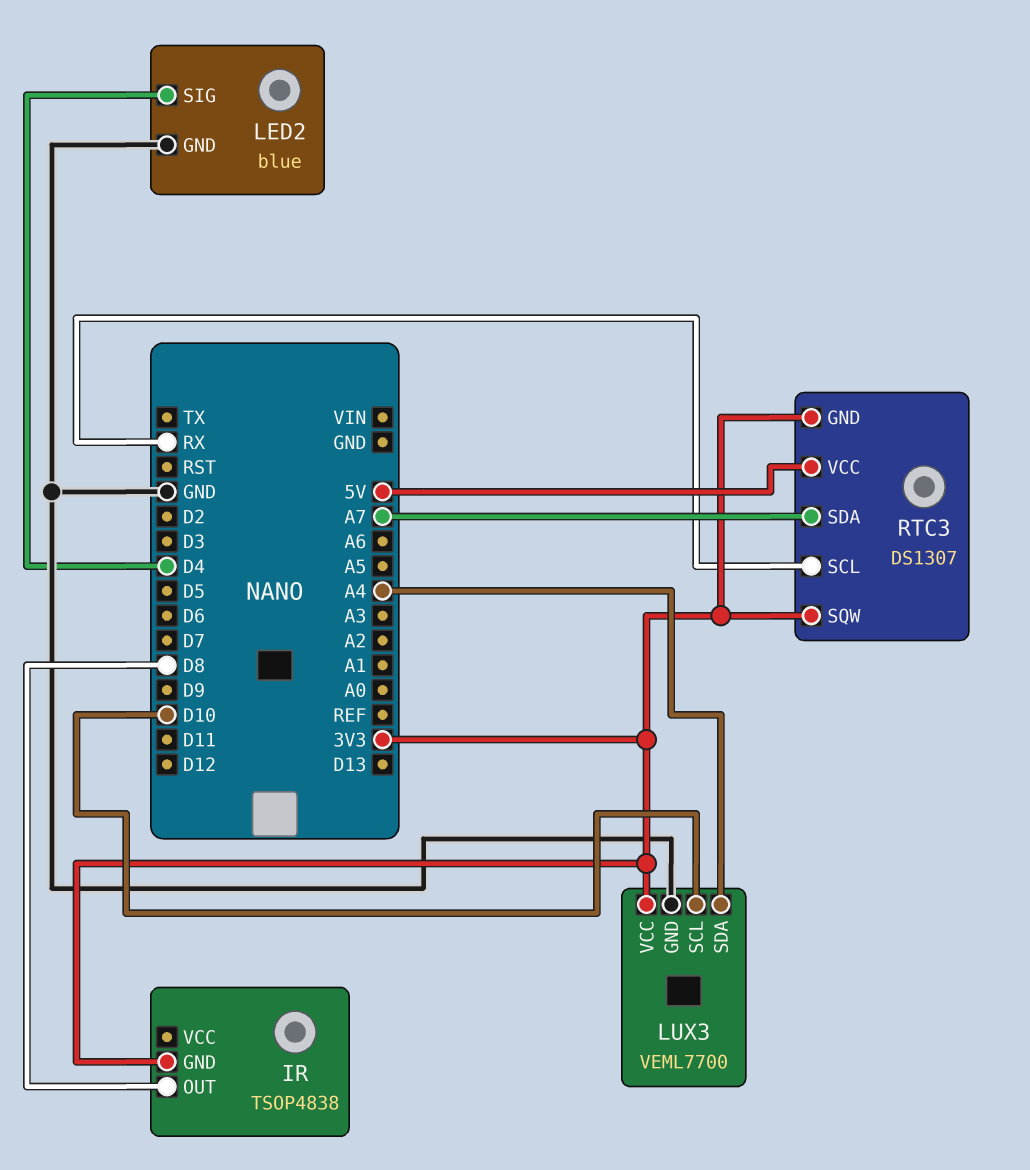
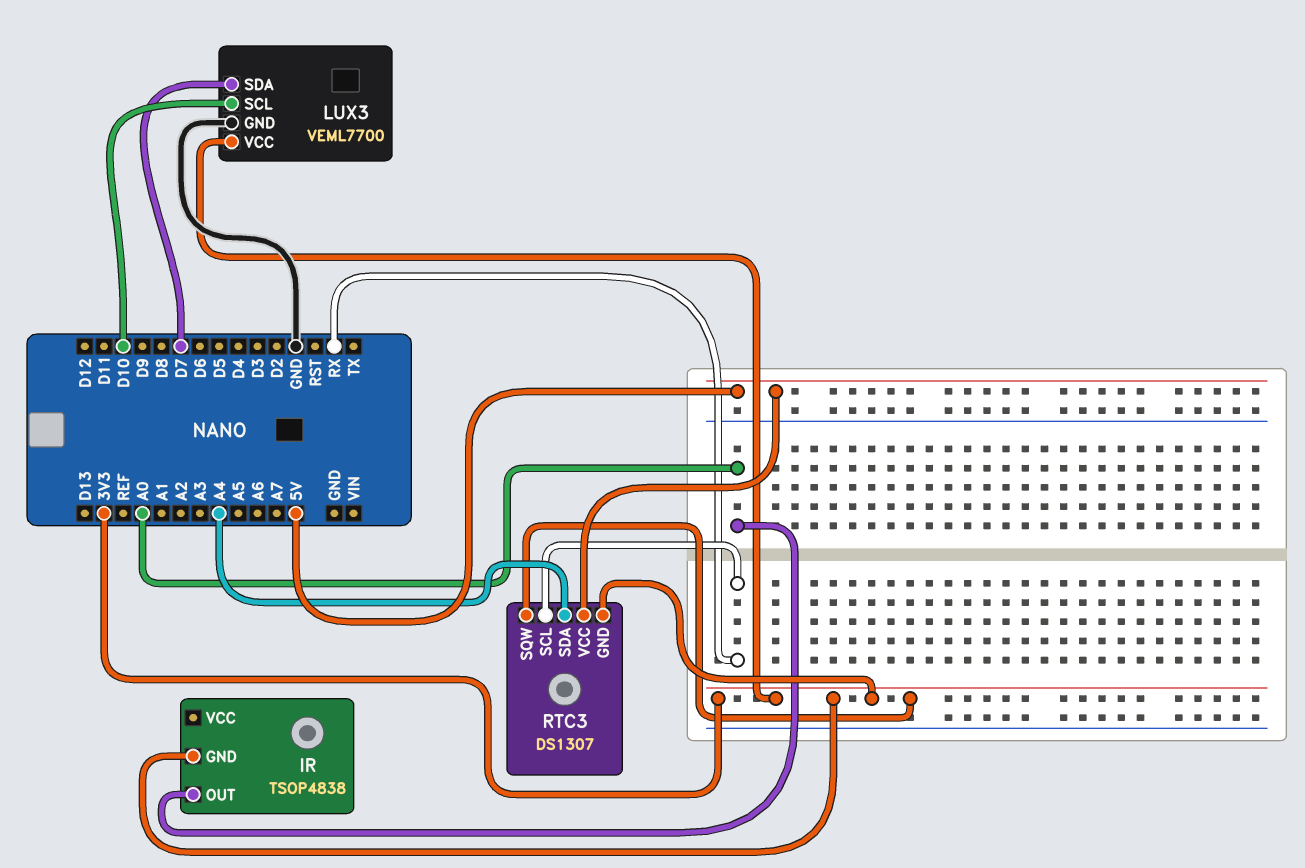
IR pin OUT: D8 -> A0
LED2: blue -> none
LED2 pin GND: GND -> none
LED2 pin SIG: D4 -> none
LUX3 pin SDA: A4 -> D7
RTC3 pin SDA: A7 -> A4

